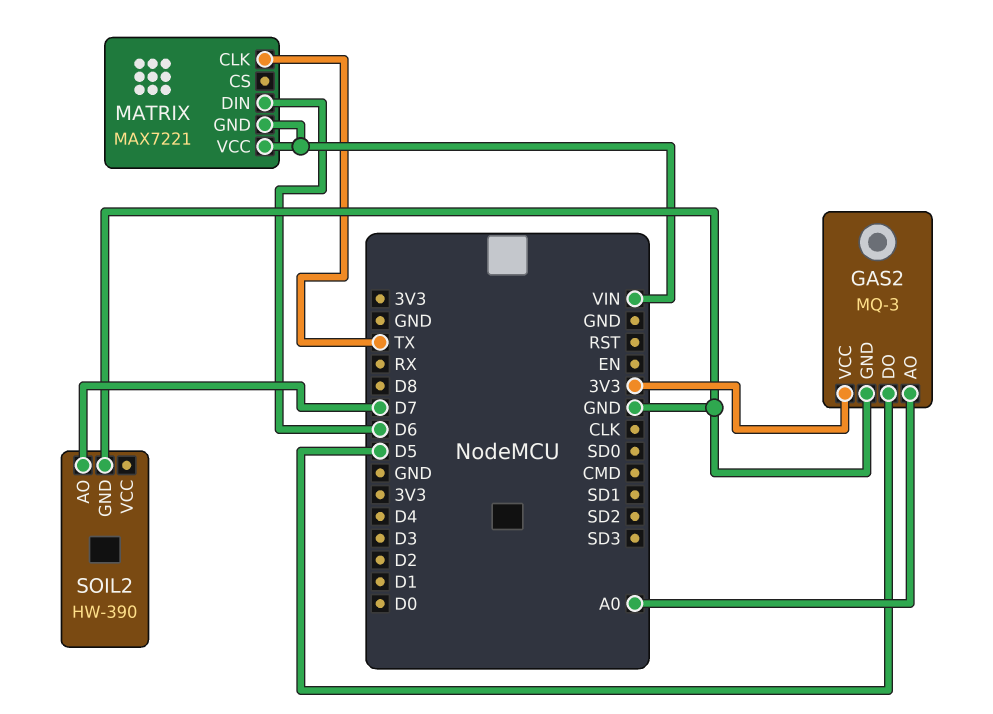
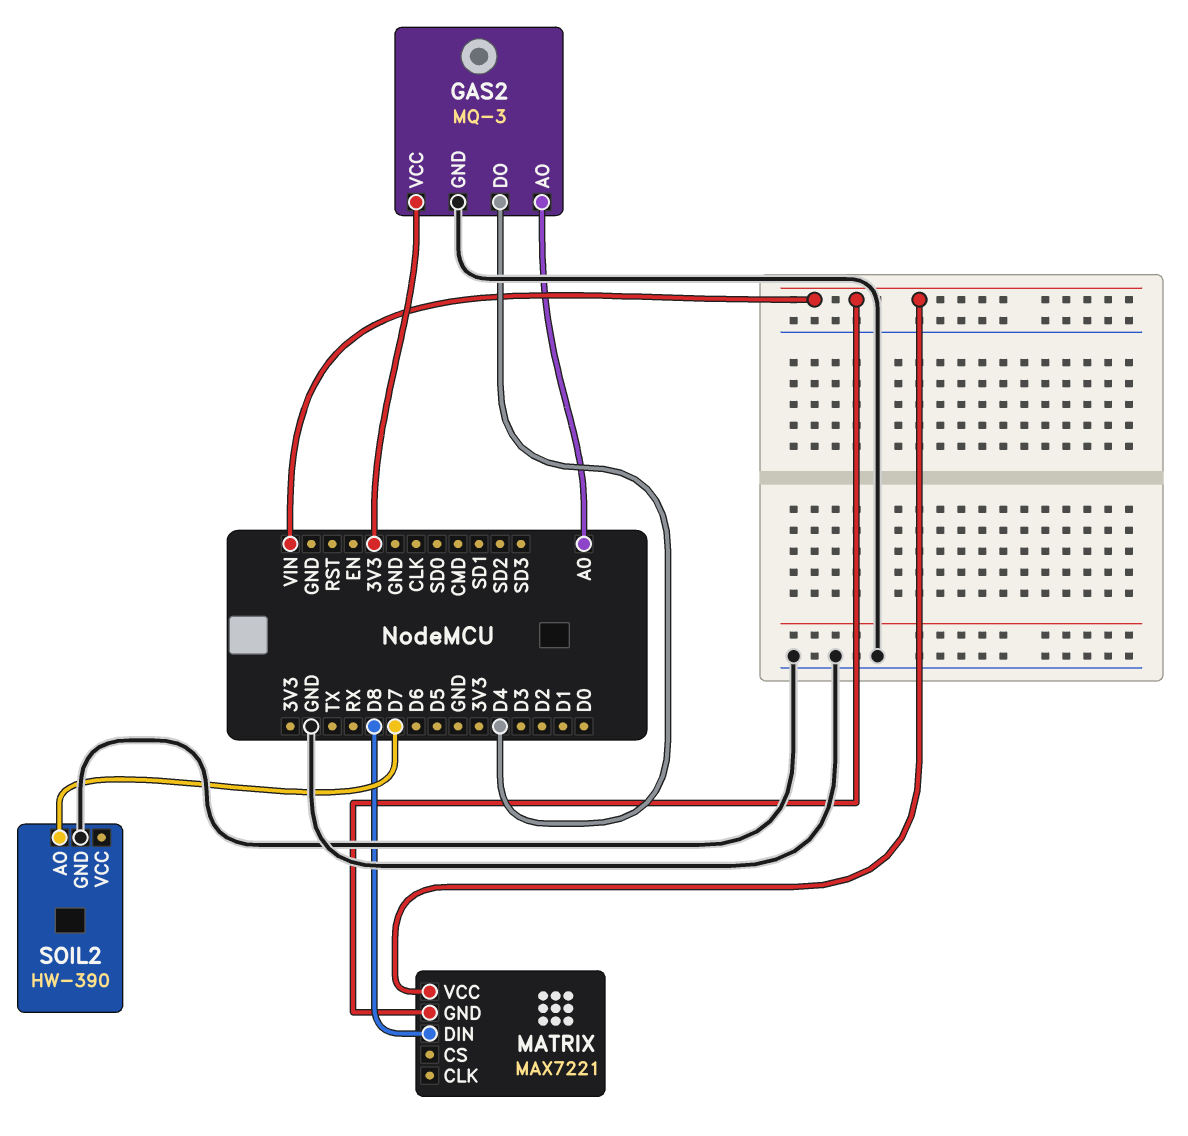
GAS2 pin DO: D5 -> D4
MATRIX pin CLK: TX -> none
MATRIX pin DIN: D6 -> D8

